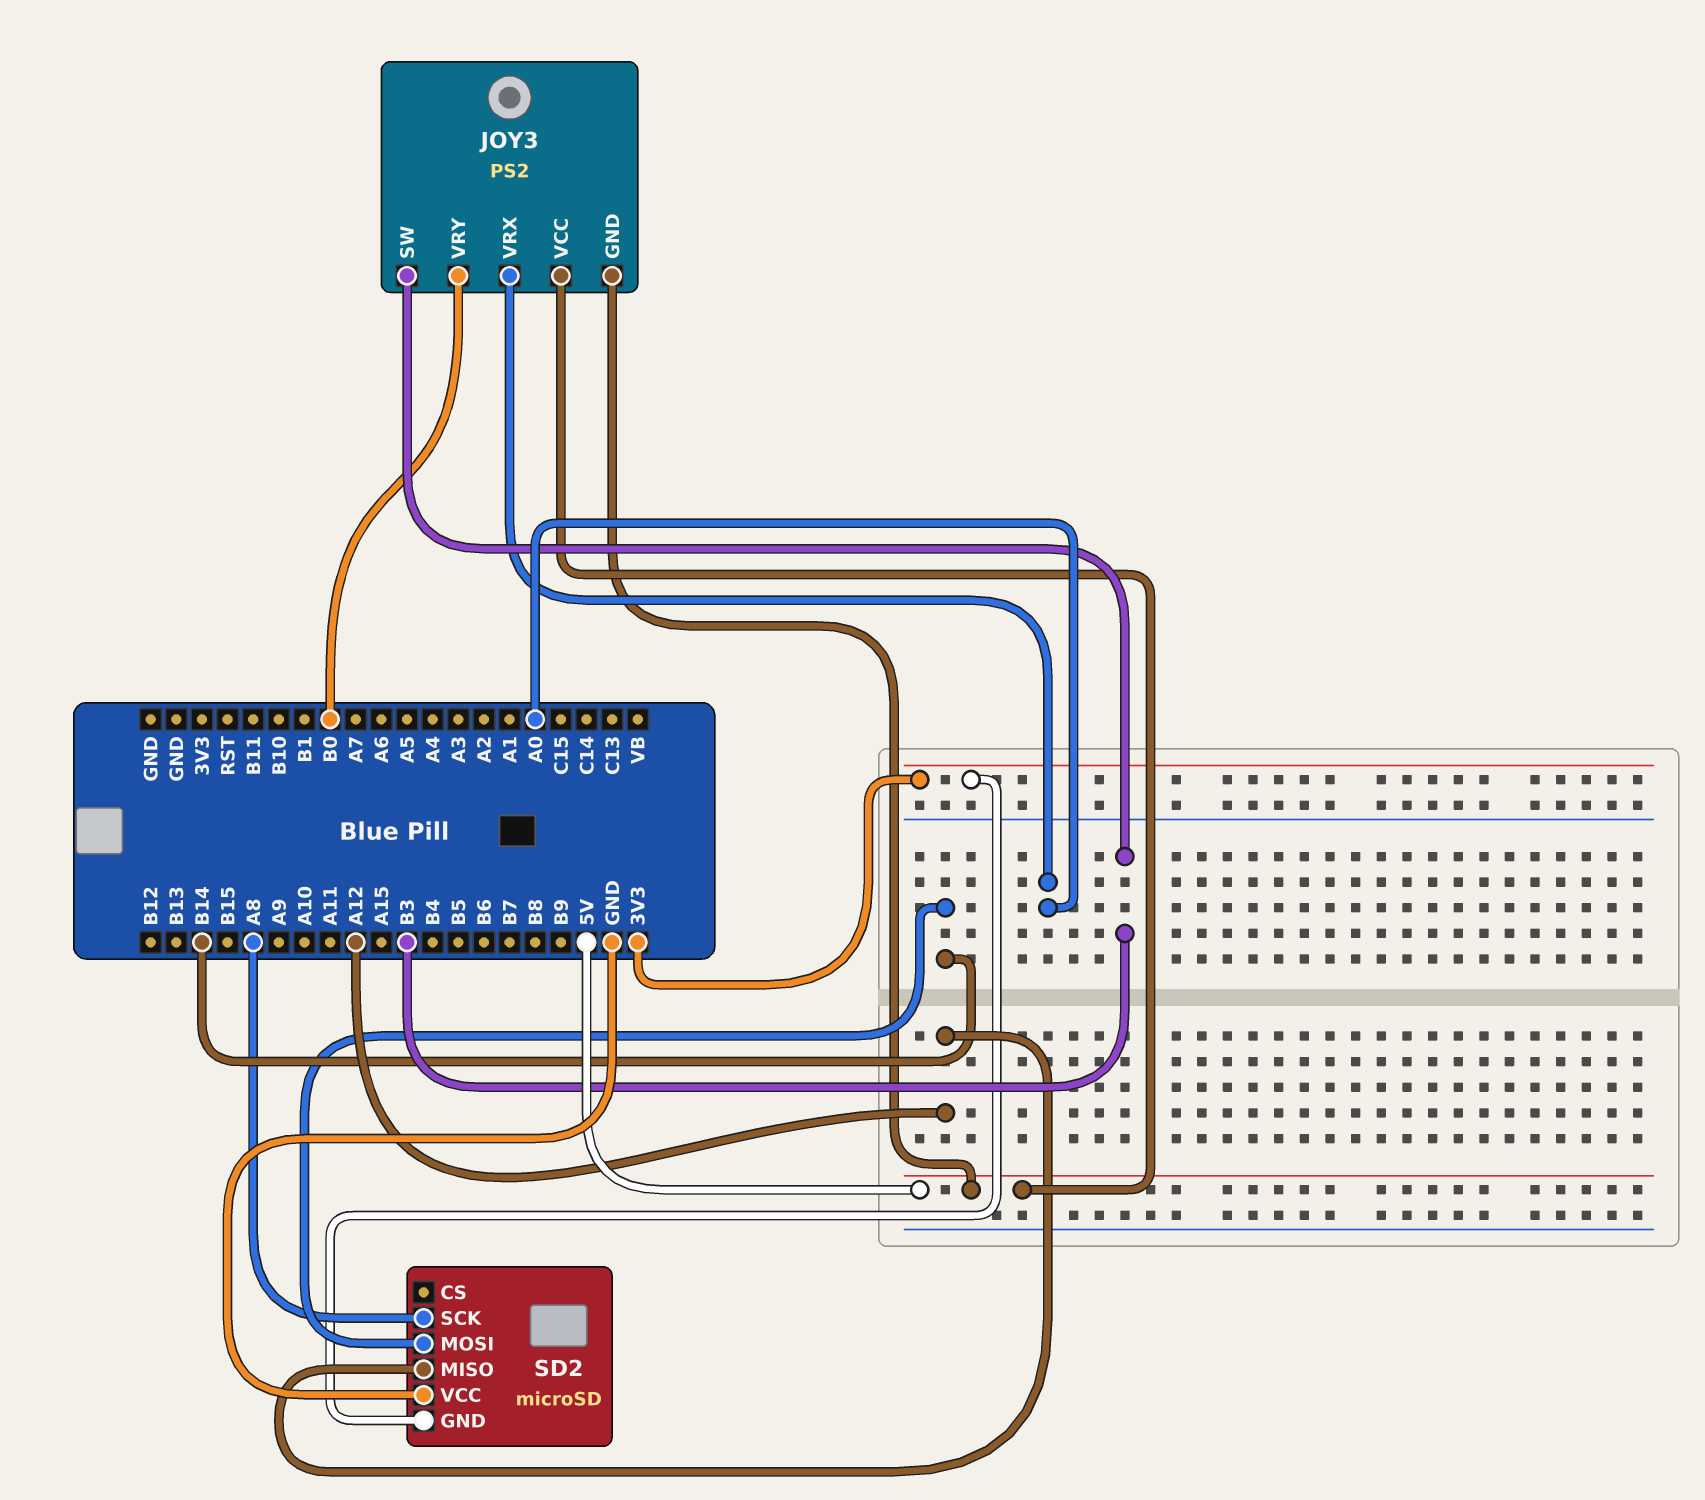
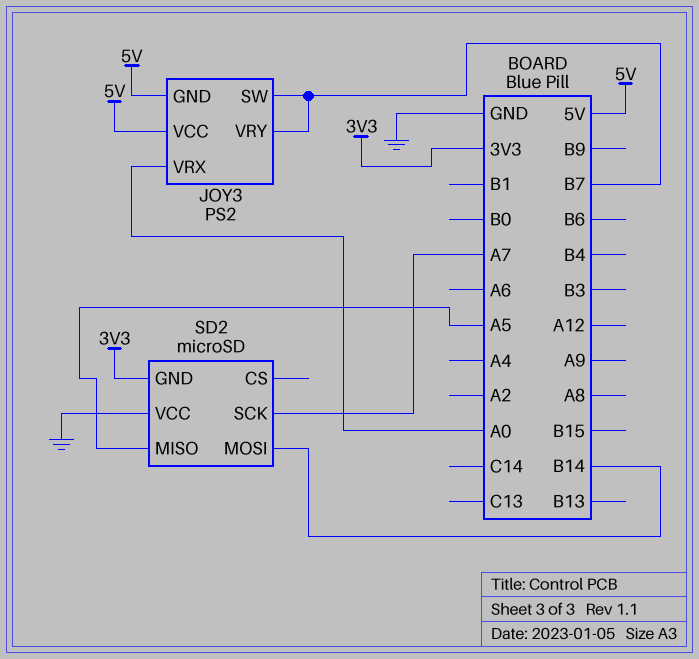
JOY3 pin SW: B3 -> B7
JOY3 pin VRY: B0 -> B7
SD2 pin MISO: A12 -> A5
SD2 pin SCK: A8 -> A7

